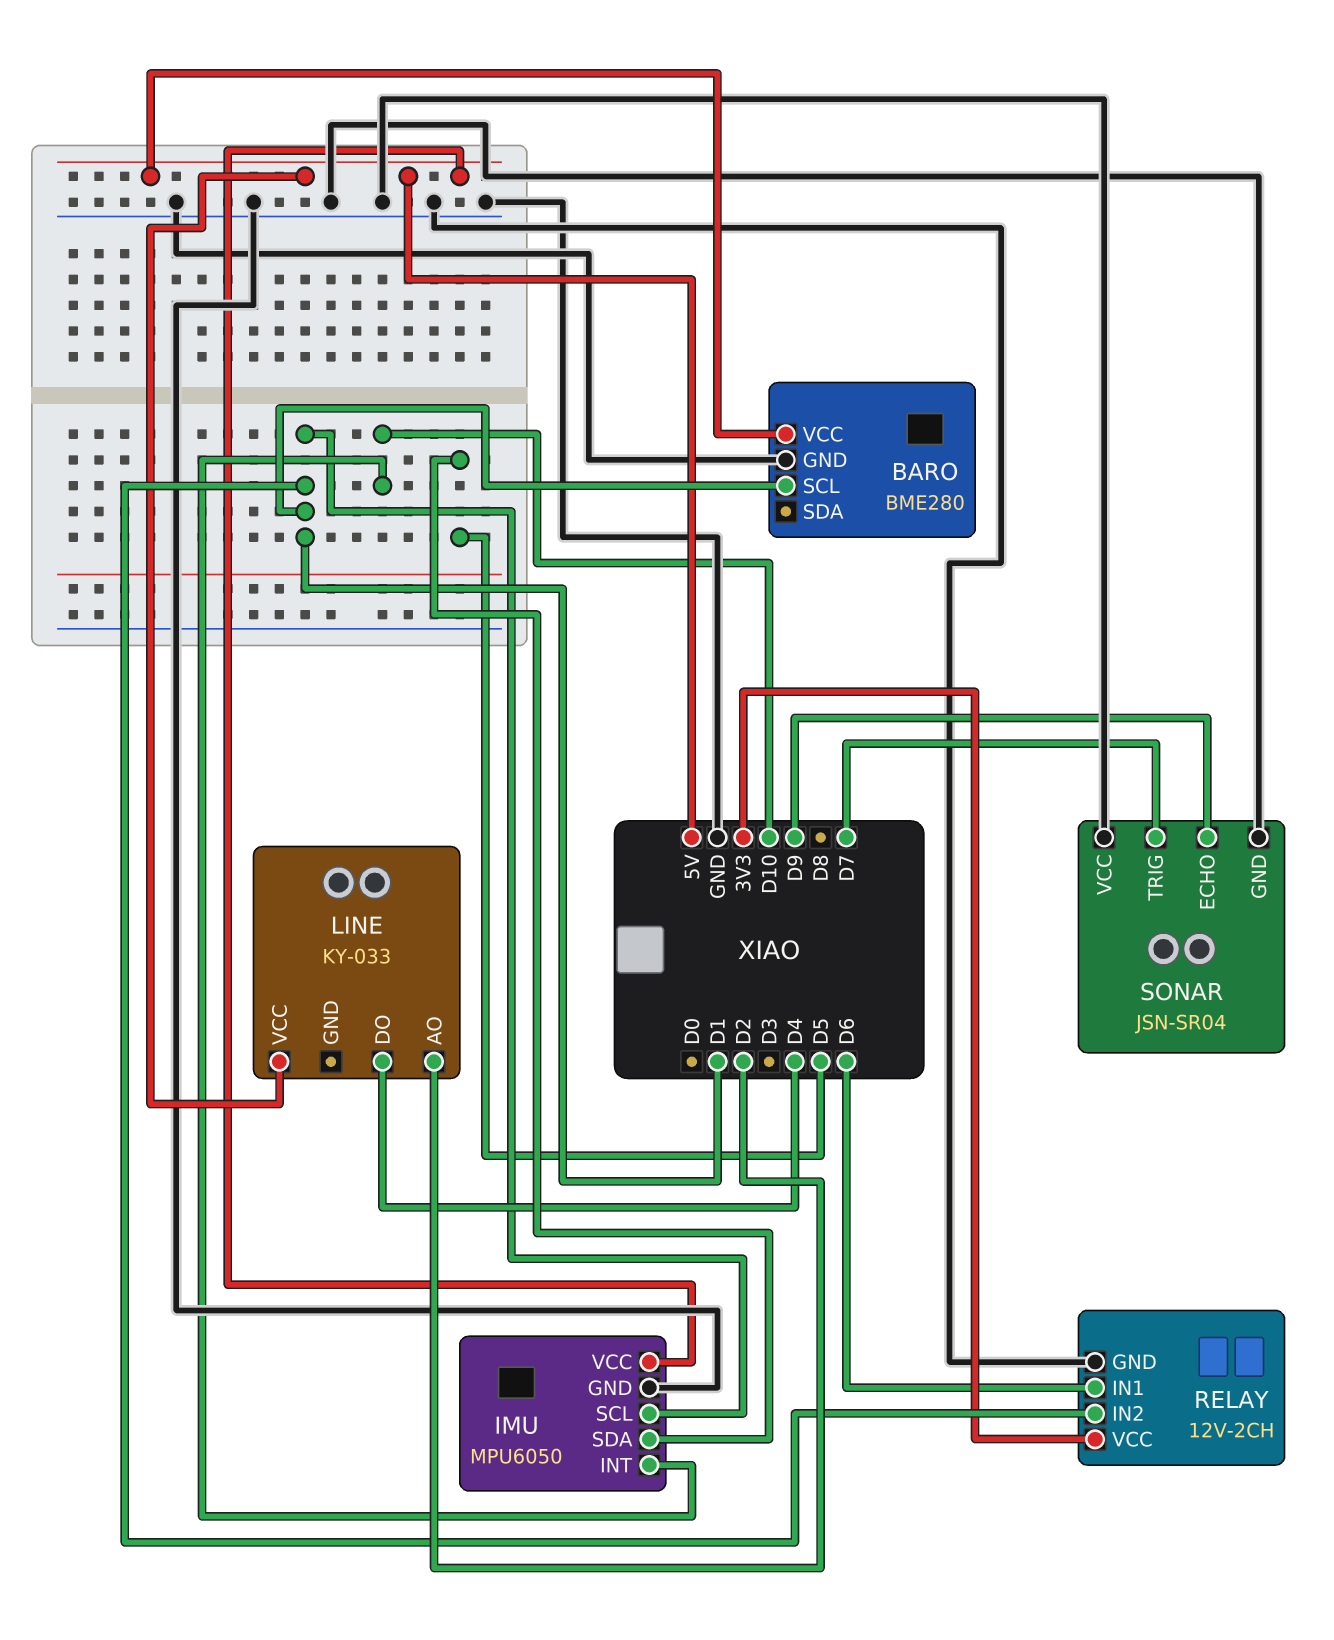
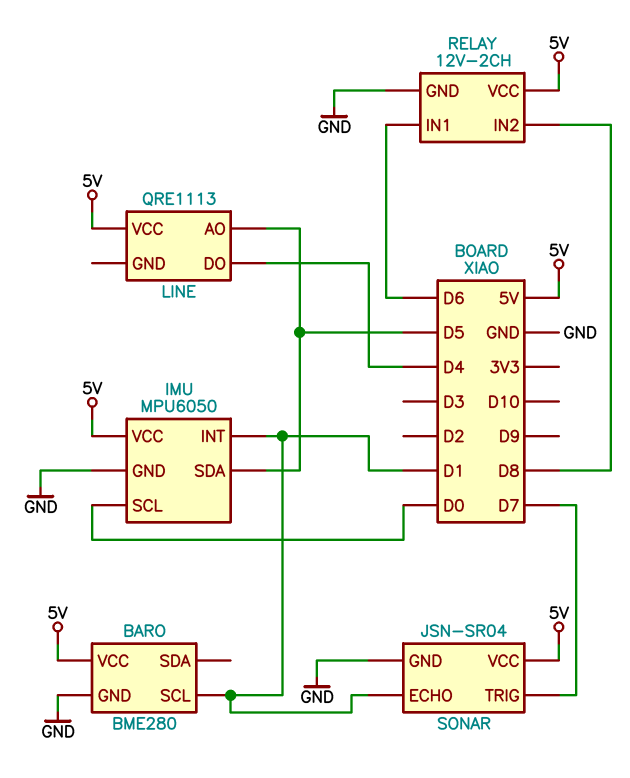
IMU pin INT: D10 -> D1
IMU pin SCL: D1 -> D0
LINE: KY-033 -> QRE1113
LINE pin AO: D2 -> D5
RELAY pin IN2: D1 -> D8
RELAY pin VCC: 3V3 -> 5V
SONAR pin ECHO: D9 -> D1
SONAR pin VCC: GND -> 5V

